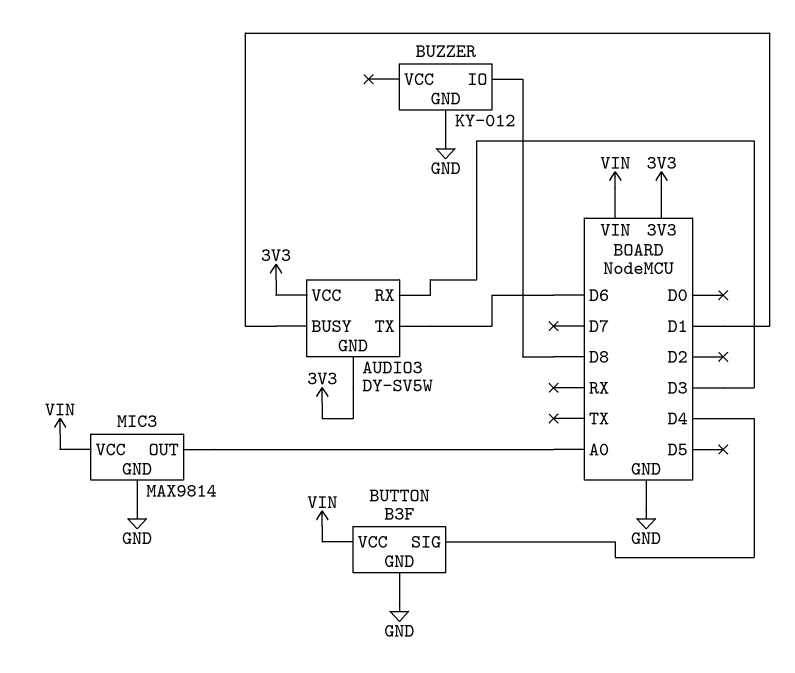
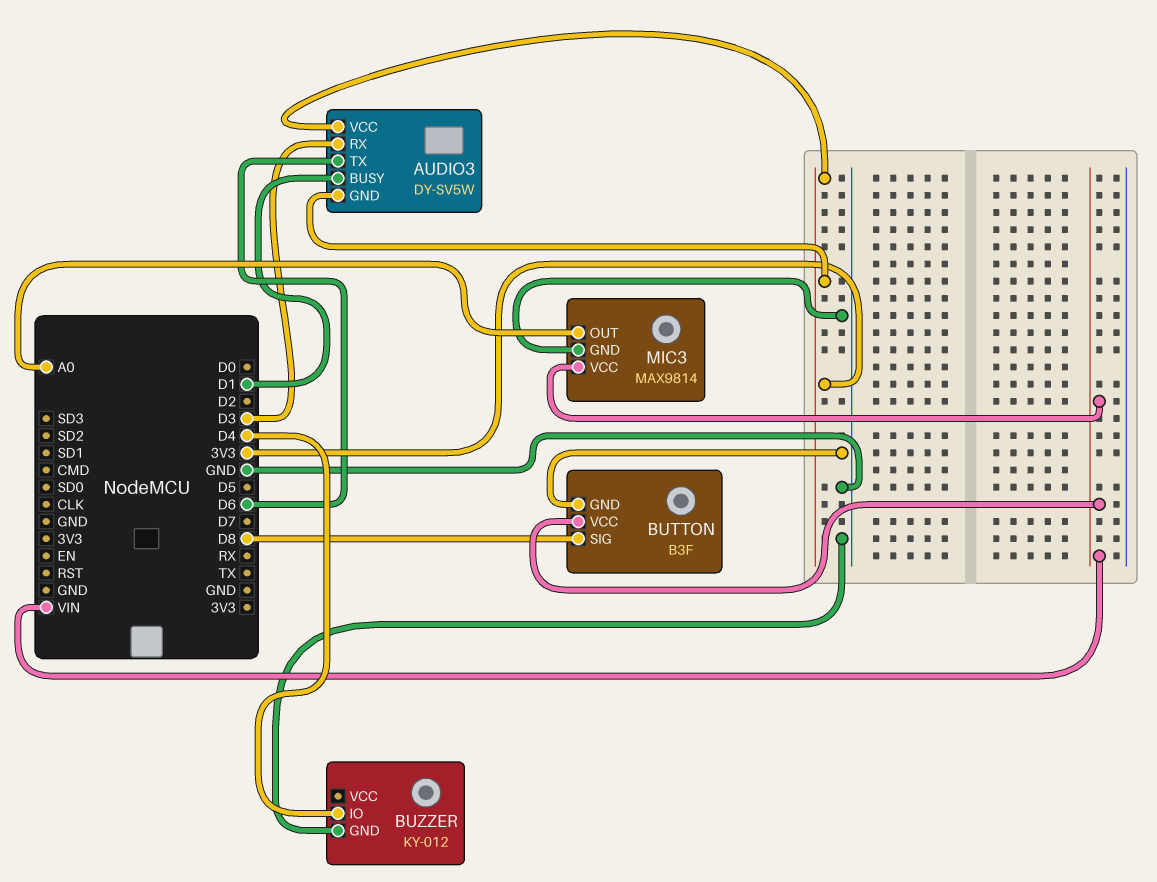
BUTTON pin SIG: D4 -> D8
BUZZER pin IO: D8 -> D4

